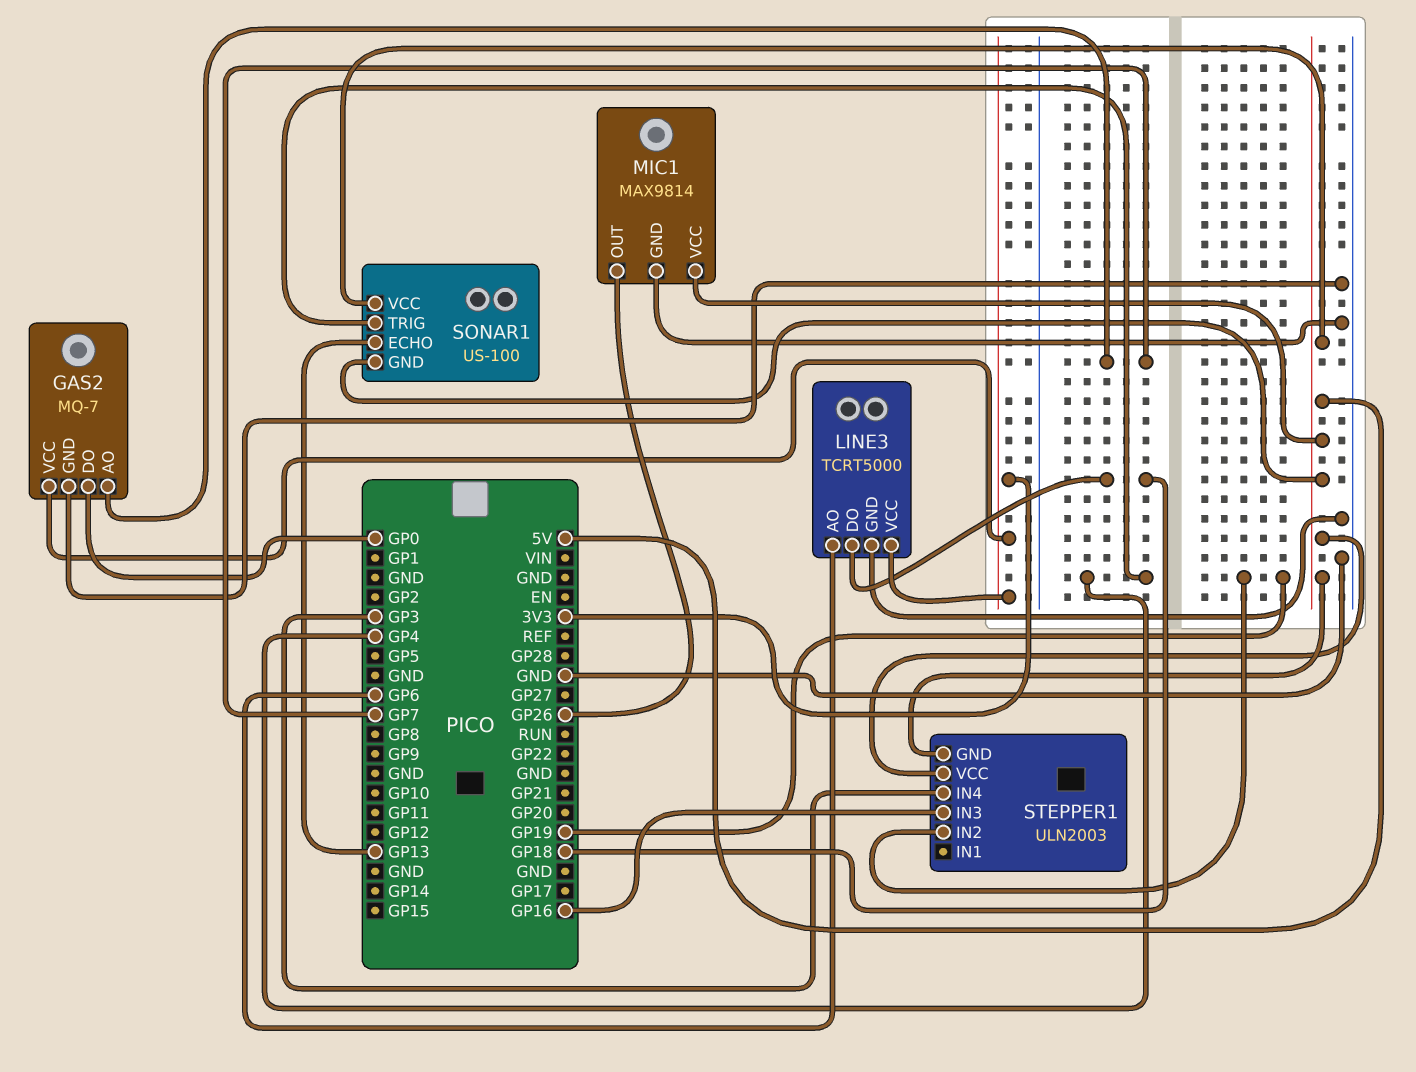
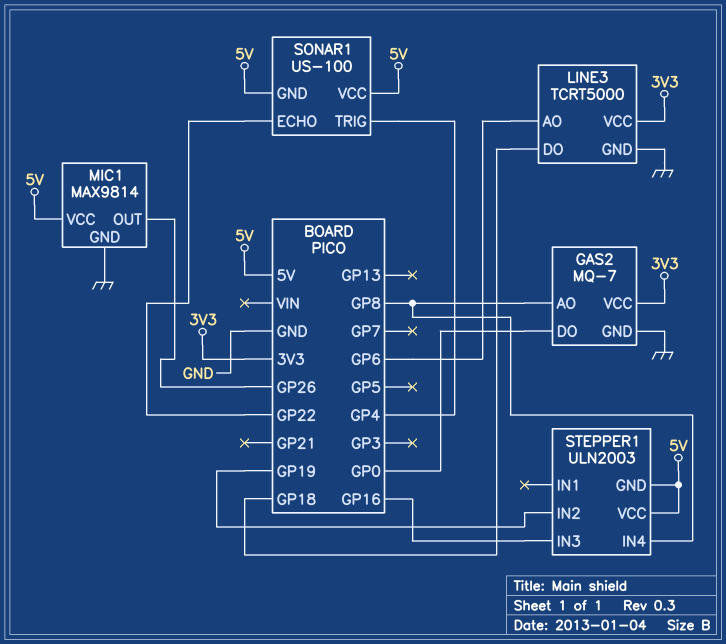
GAS2 pin AO: GP7 -> GP8
SONAR1 pin ECHO: GP13 -> GP22
STEPPER1 pin IN4: GP3 -> GP8

